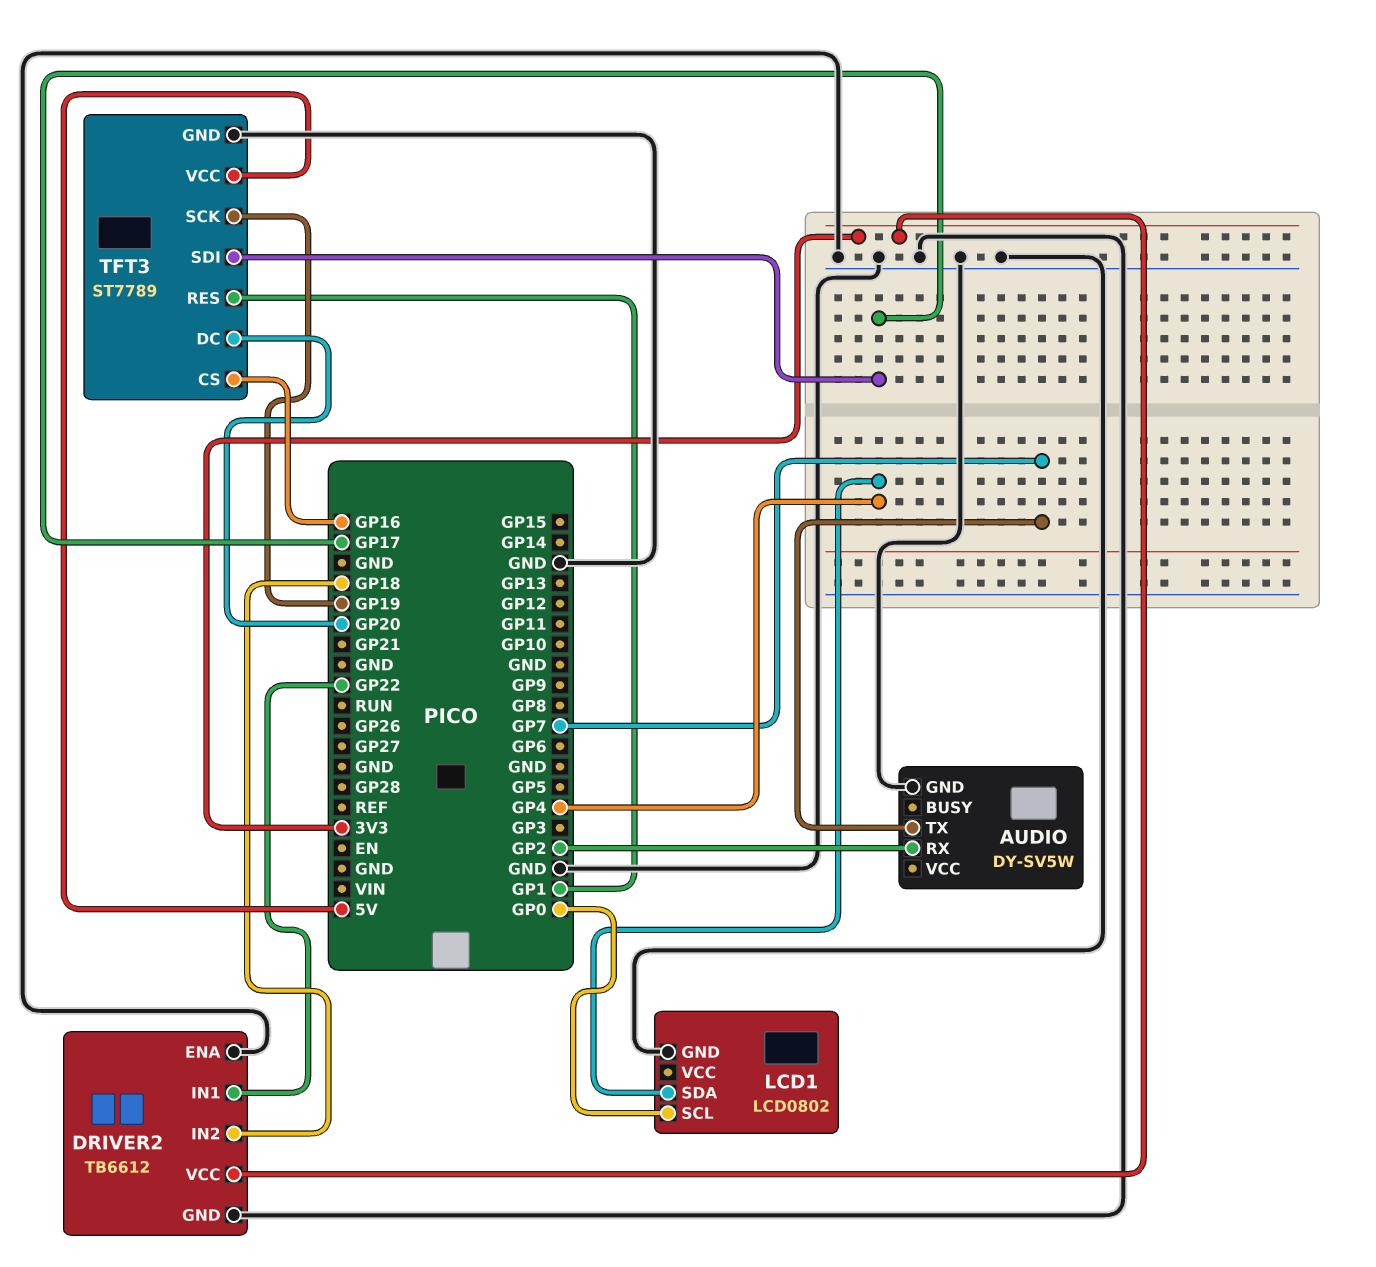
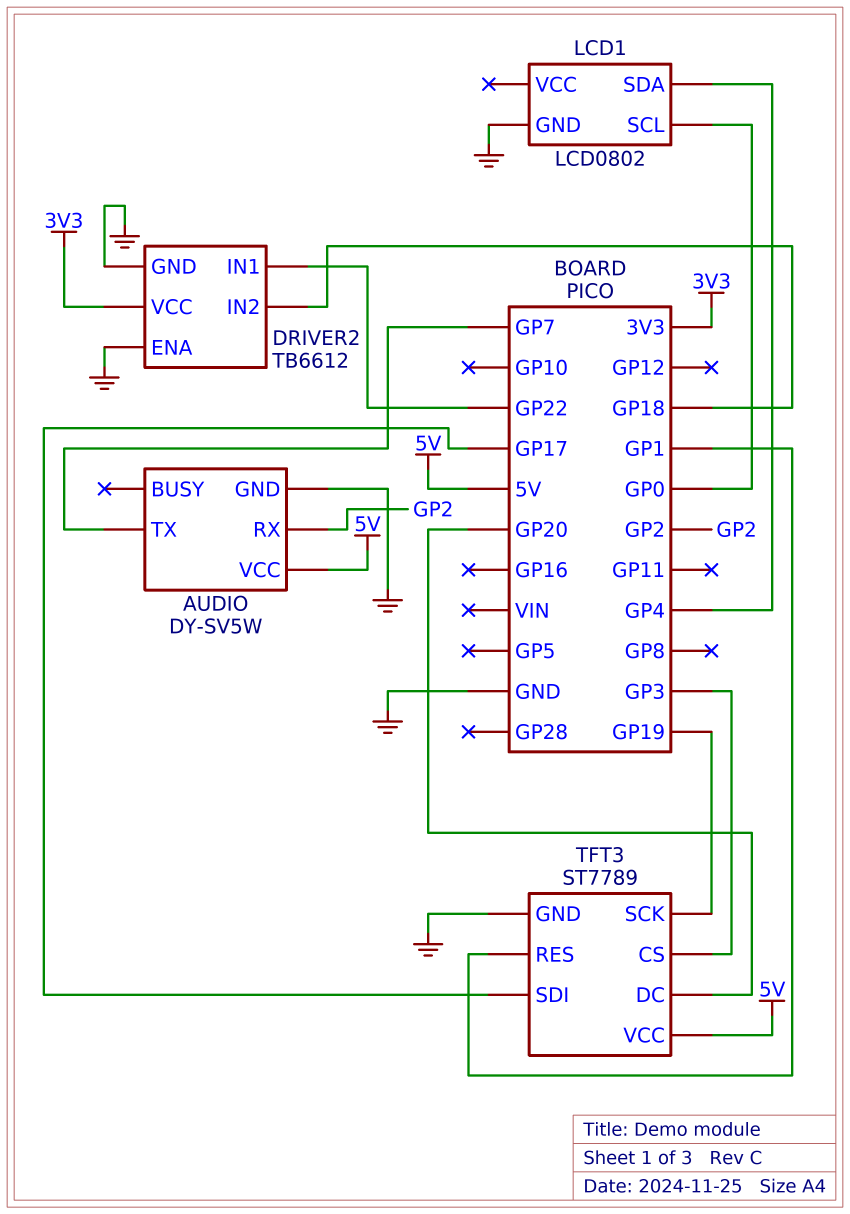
AUDIO pin VCC: none -> 5V
TFT3 pin CS: GP16 -> GP3

